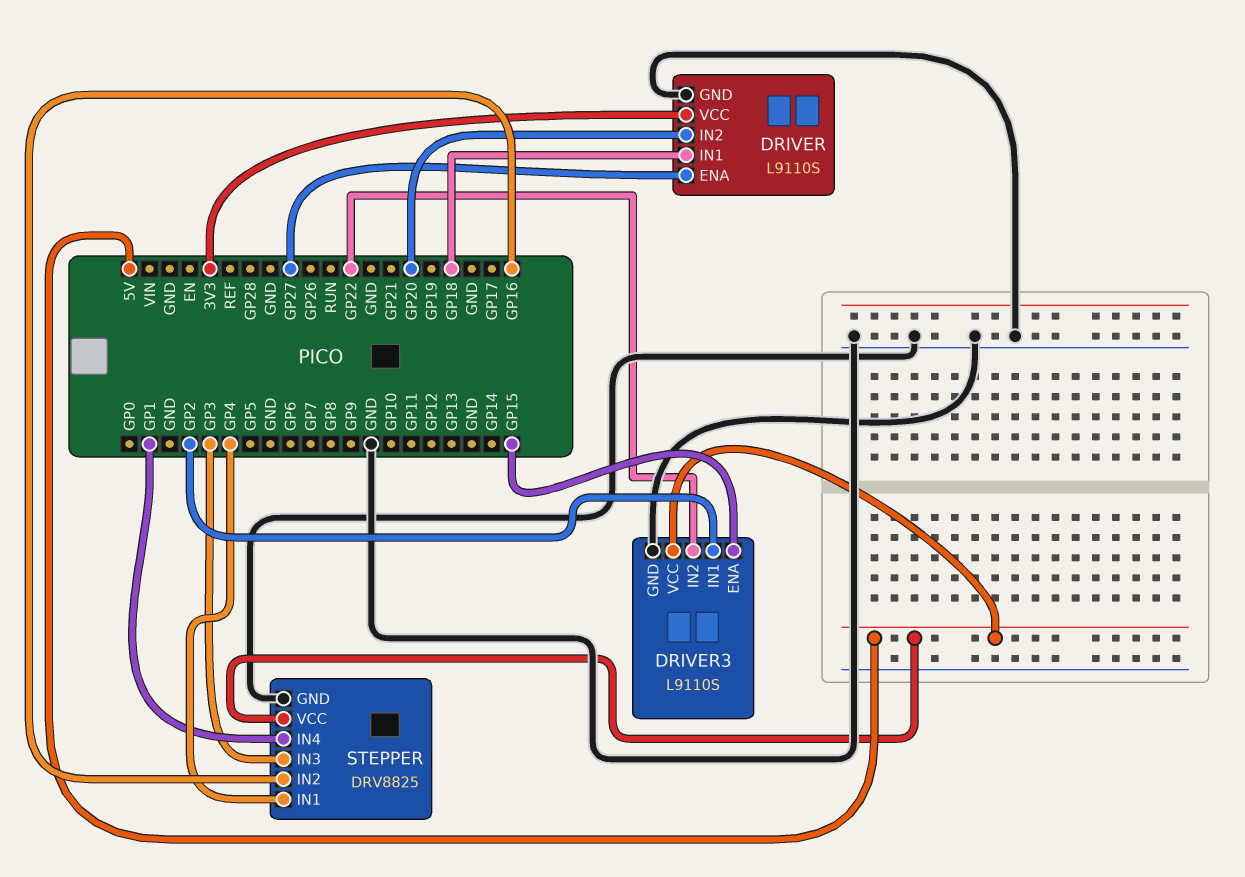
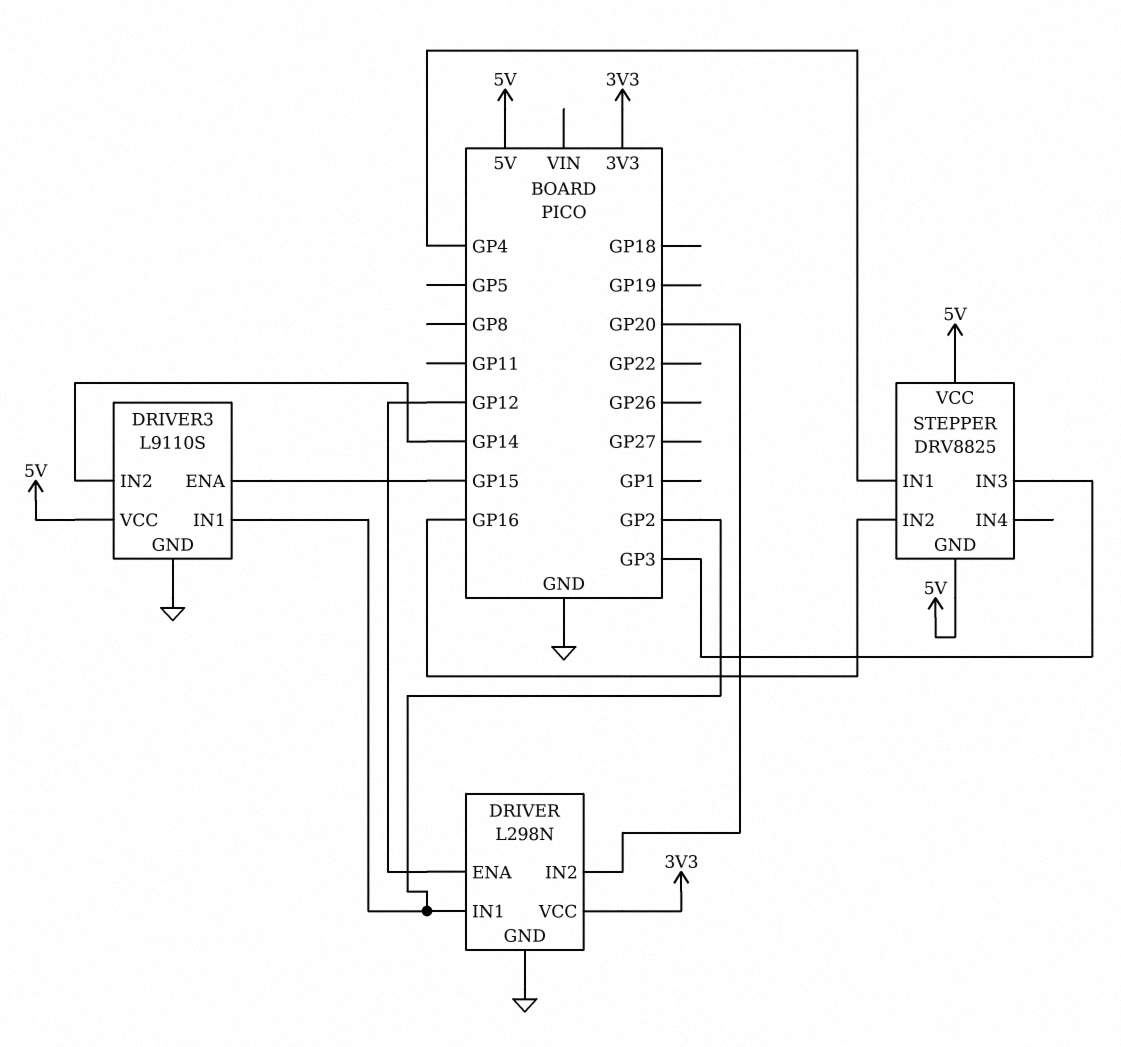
DRIVER: L9110S -> L298N
DRIVER pin ENA: GP27 -> GP12
DRIVER pin IN1: GP18 -> GP2
DRIVER3 pin IN2: GP22 -> GP14
STEPPER pin GND: GND -> 5V
STEPPER pin IN4: GP1 -> none

